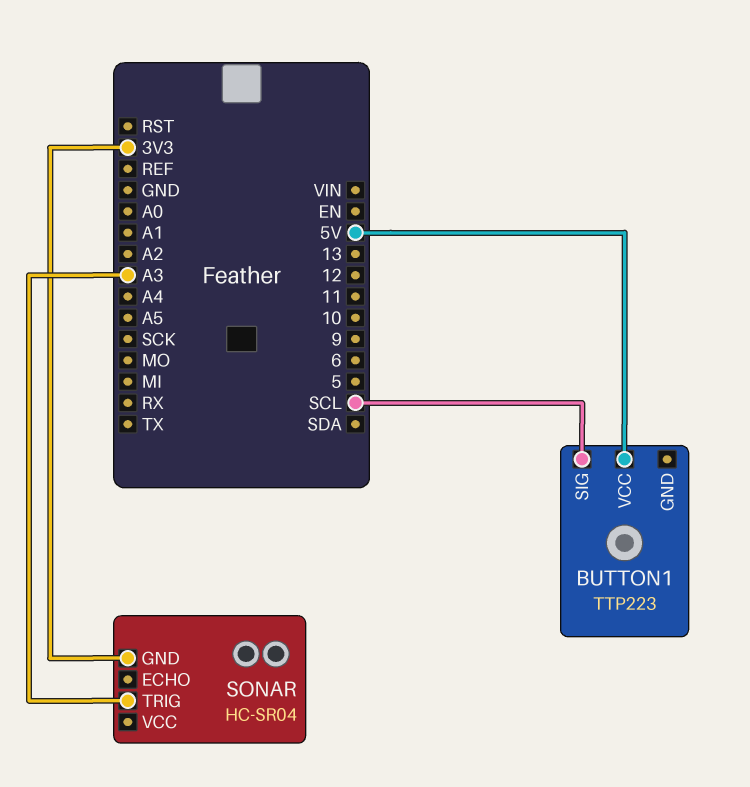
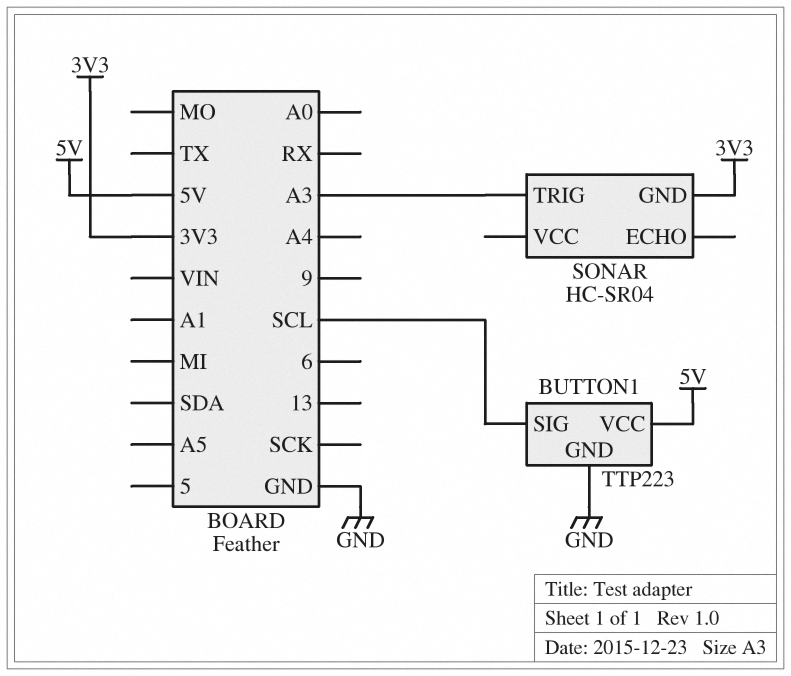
BUTTON1 pin GND: none -> GND

